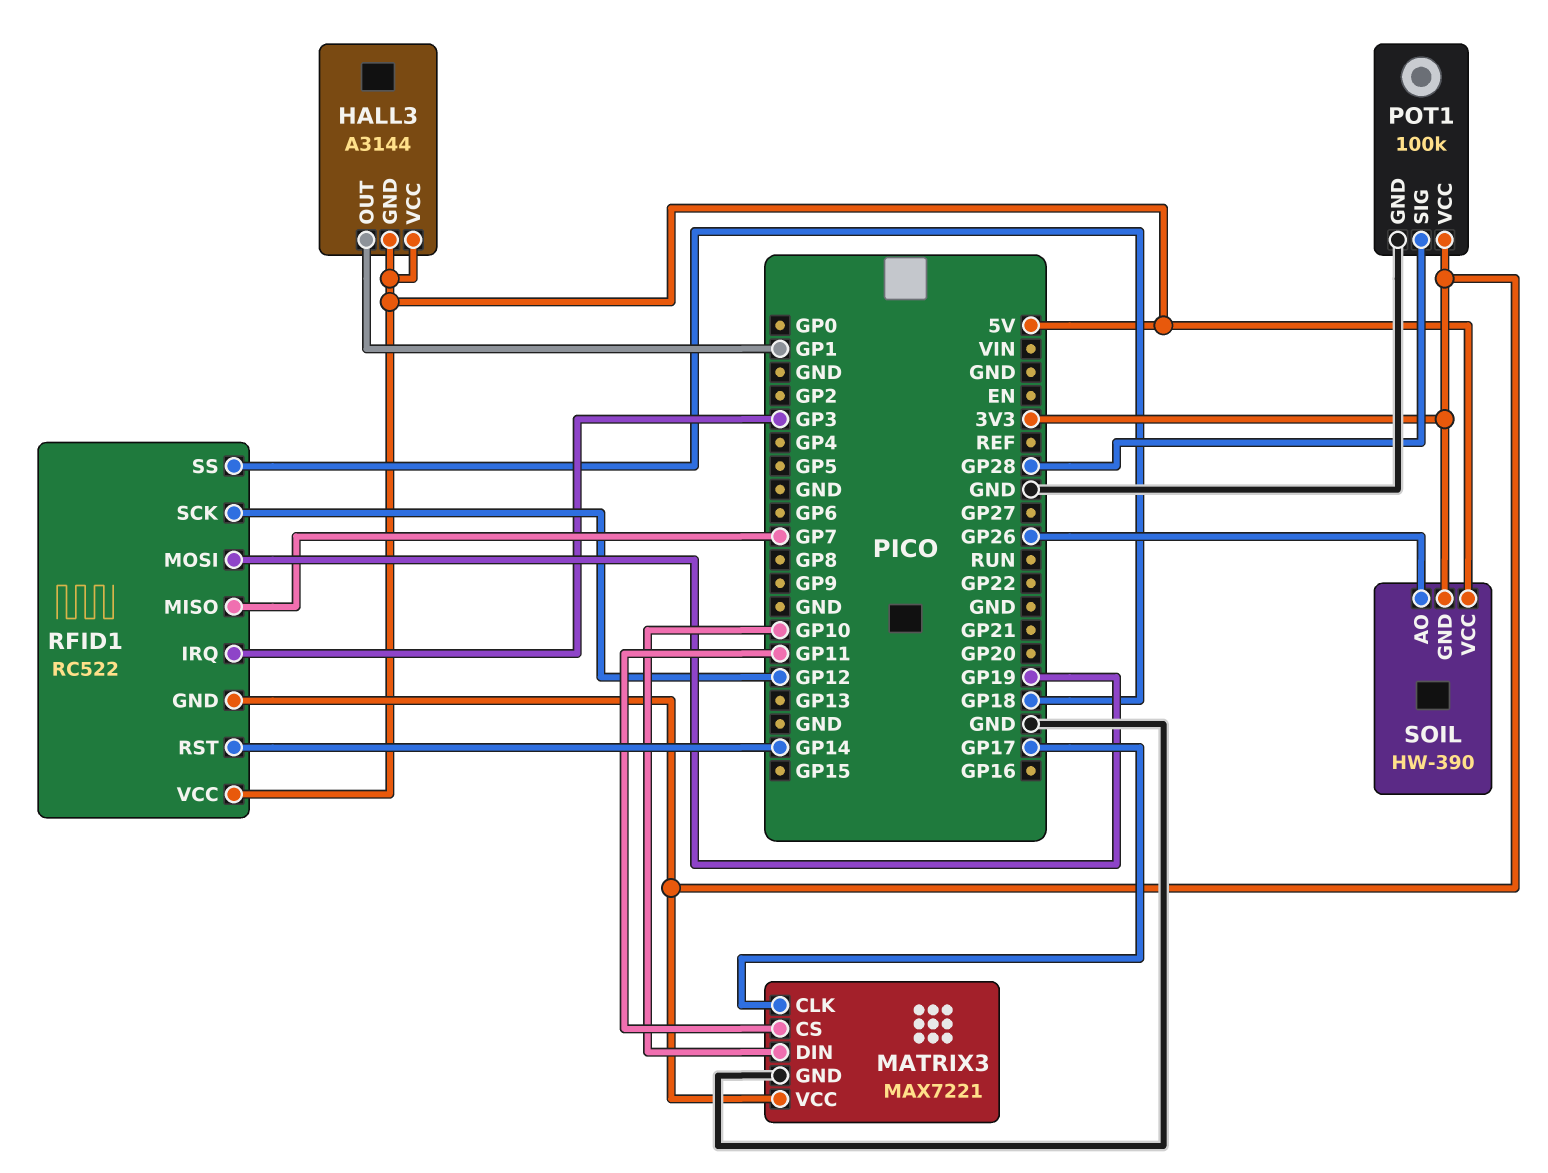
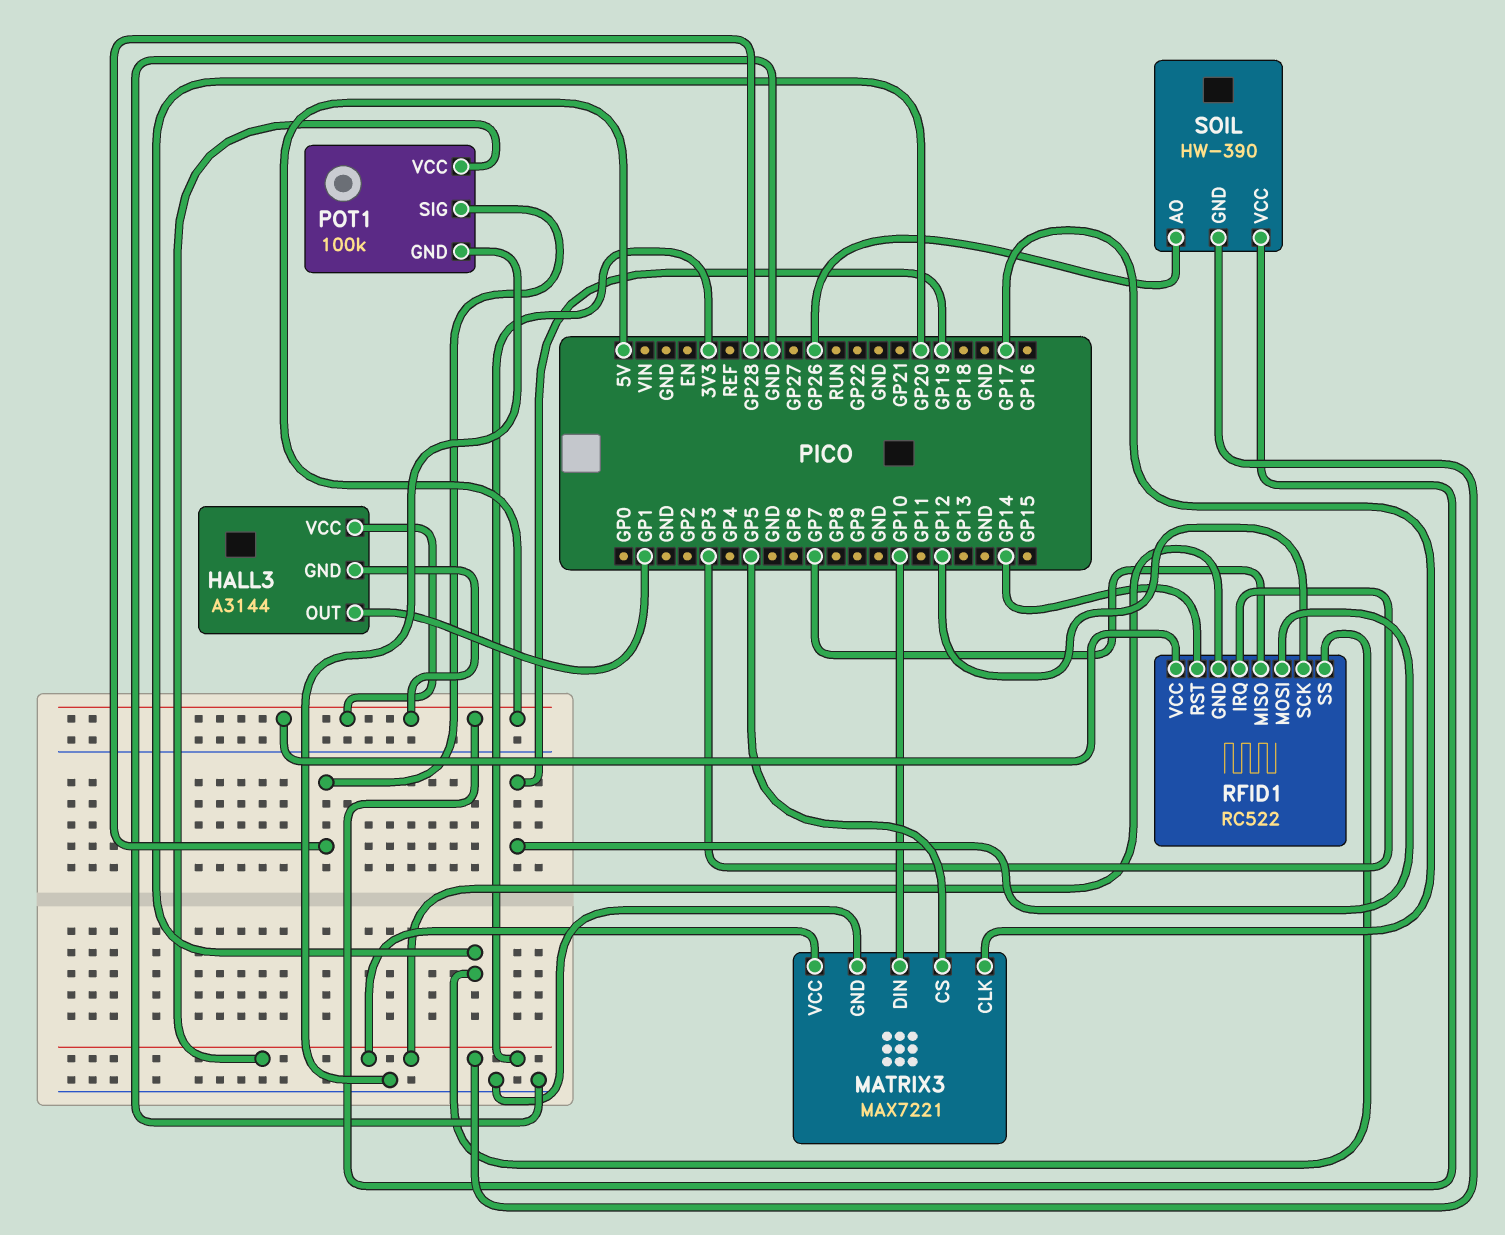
MATRIX3 pin CS: GP11 -> GP5
RFID1 pin SS: GP18 -> GP20

